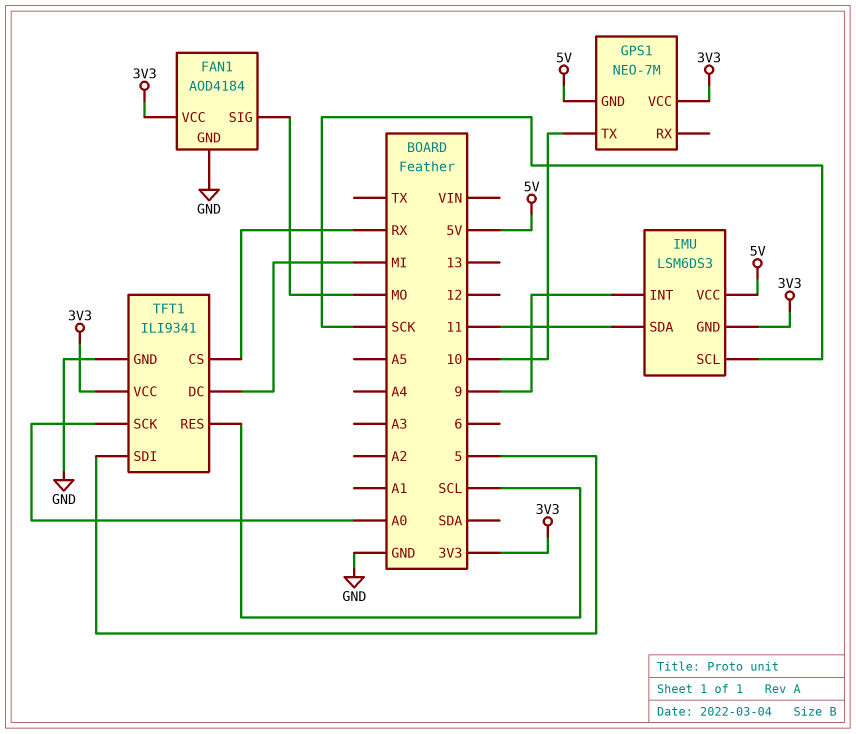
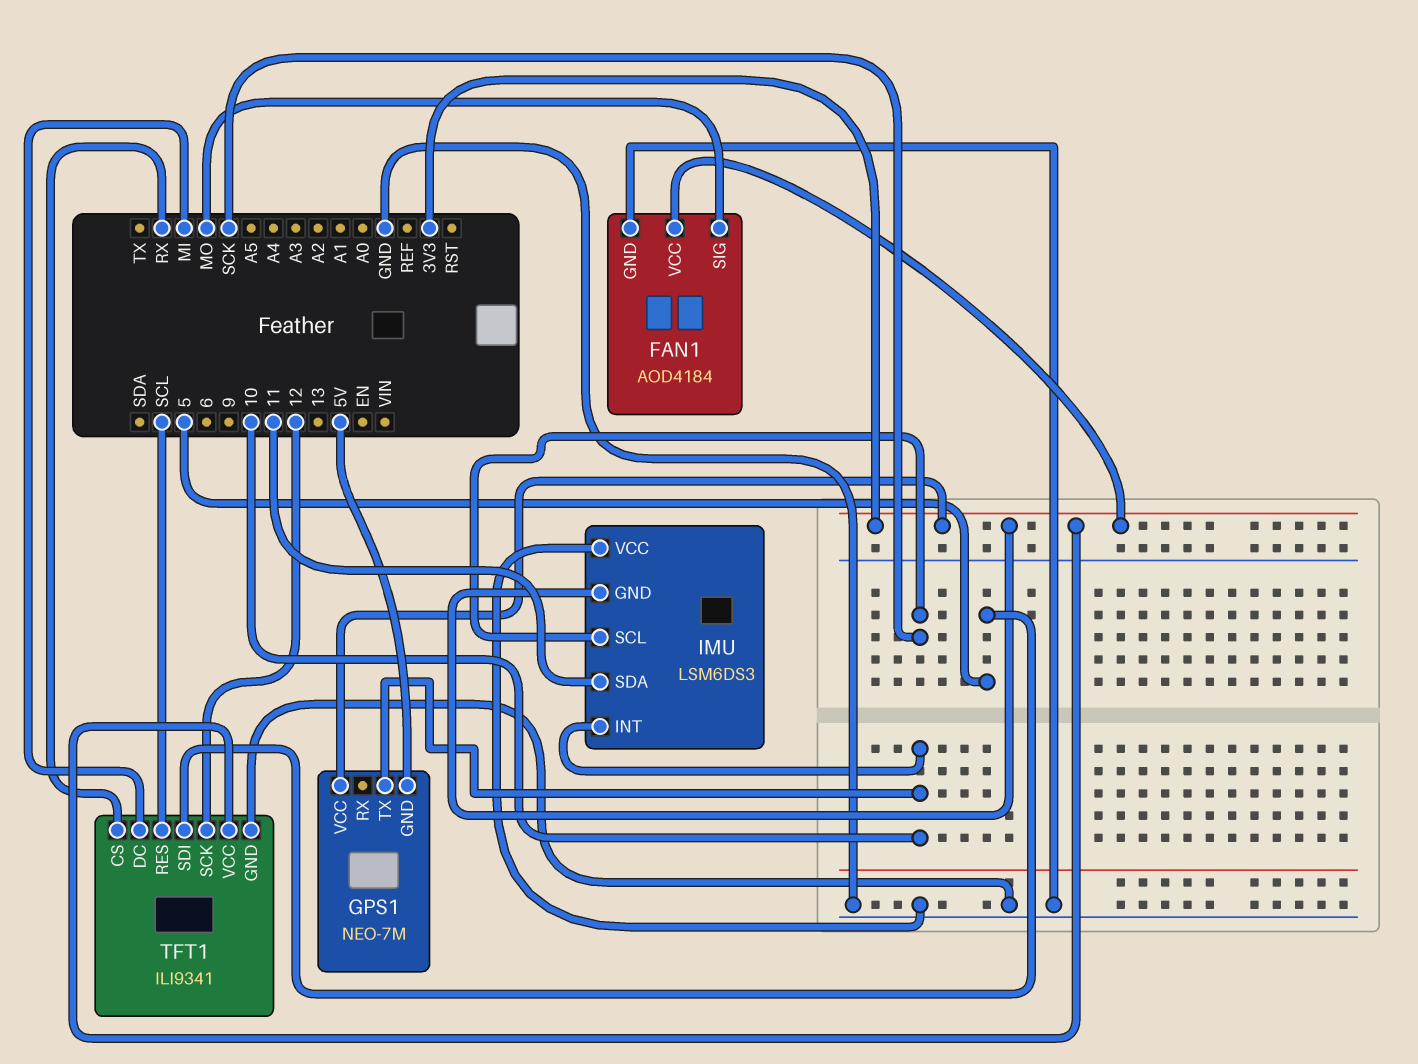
IMU pin INT: 9 -> 10
IMU pin VCC: 5V -> GND
TFT1 pin SCK: A0 -> 12

